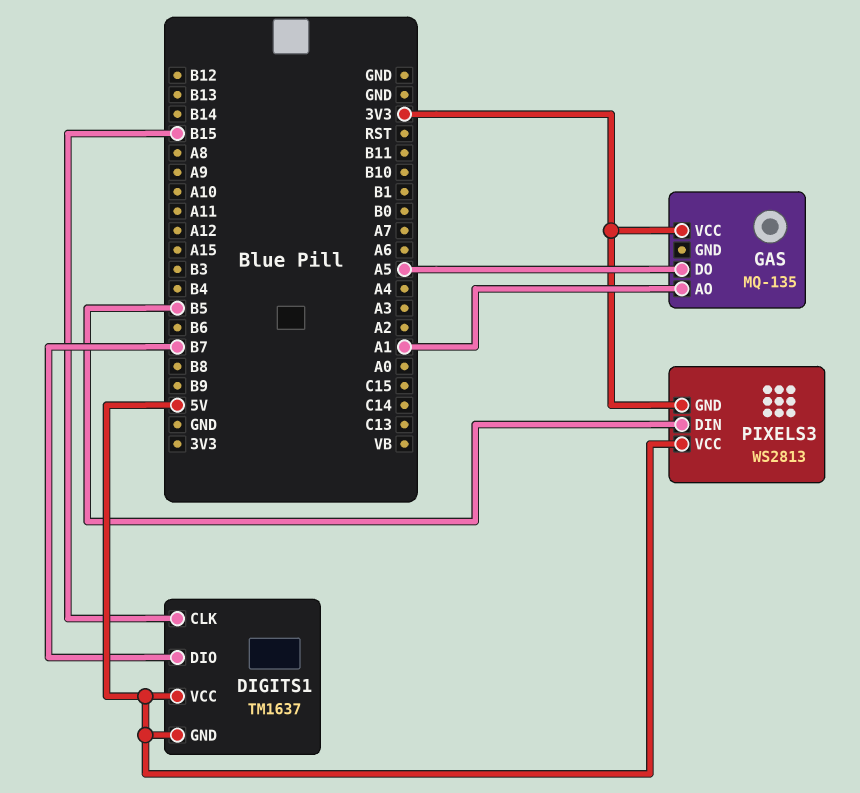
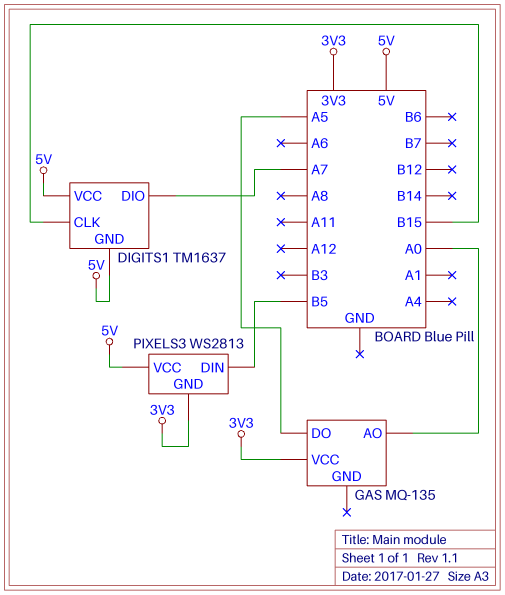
DIGITS1 pin DIO: B7 -> A7
GAS pin AO: A1 -> A0

